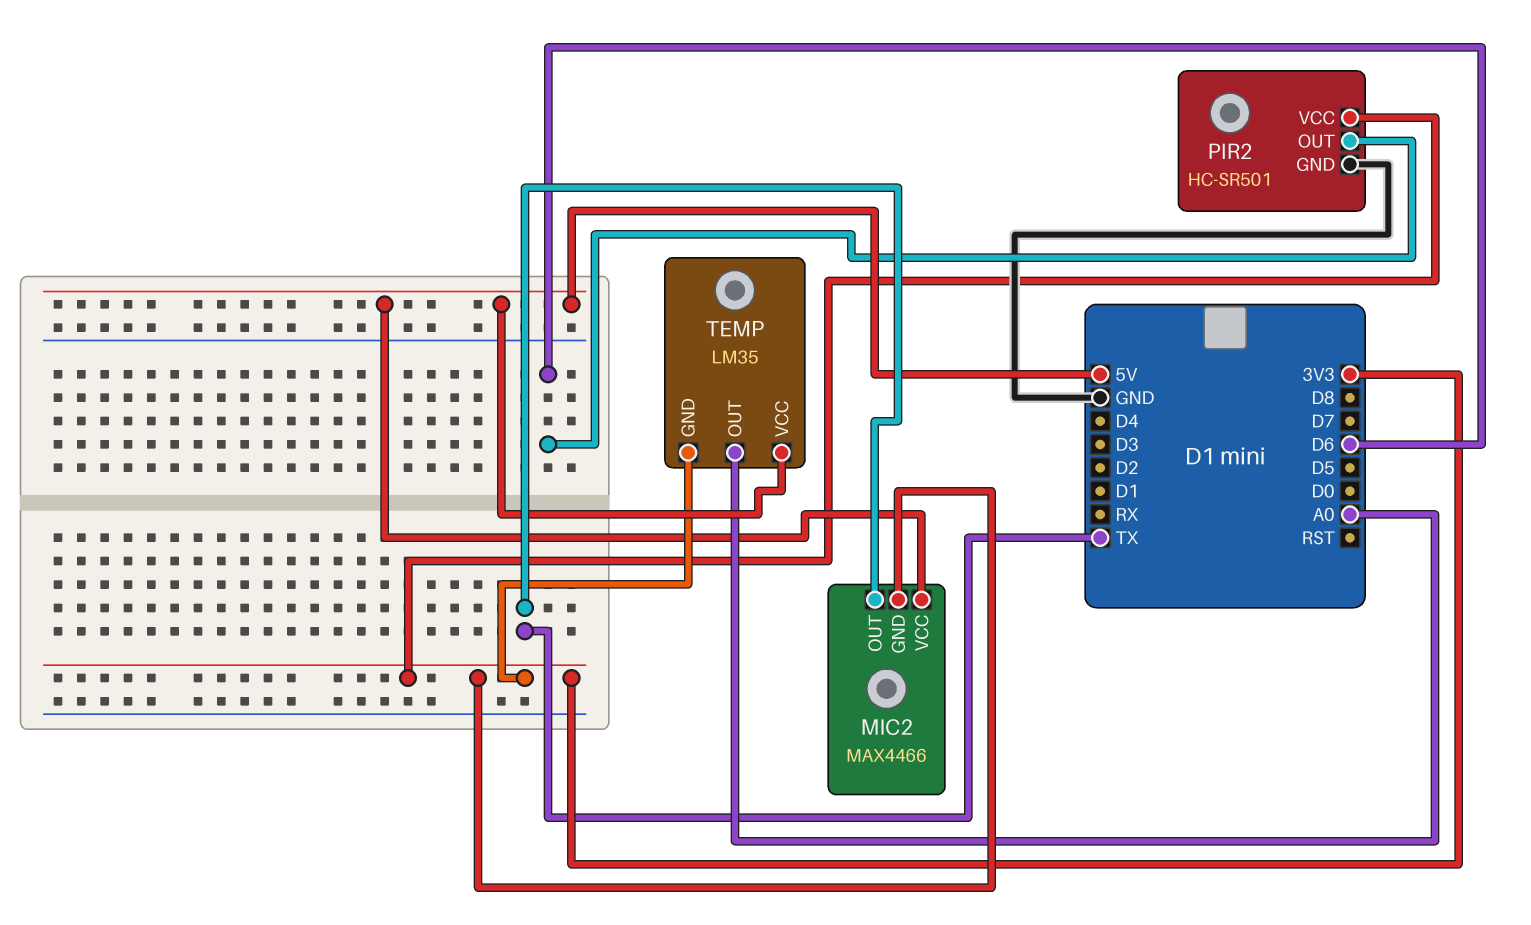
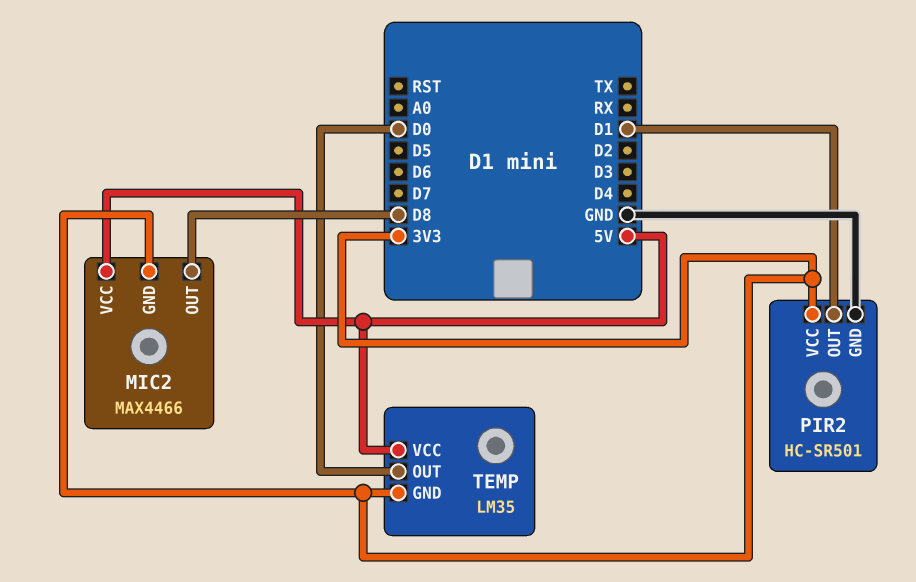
MIC2 pin OUT: TX -> D8
PIR2 pin OUT: D6 -> D1
TEMP pin OUT: A0 -> D0

